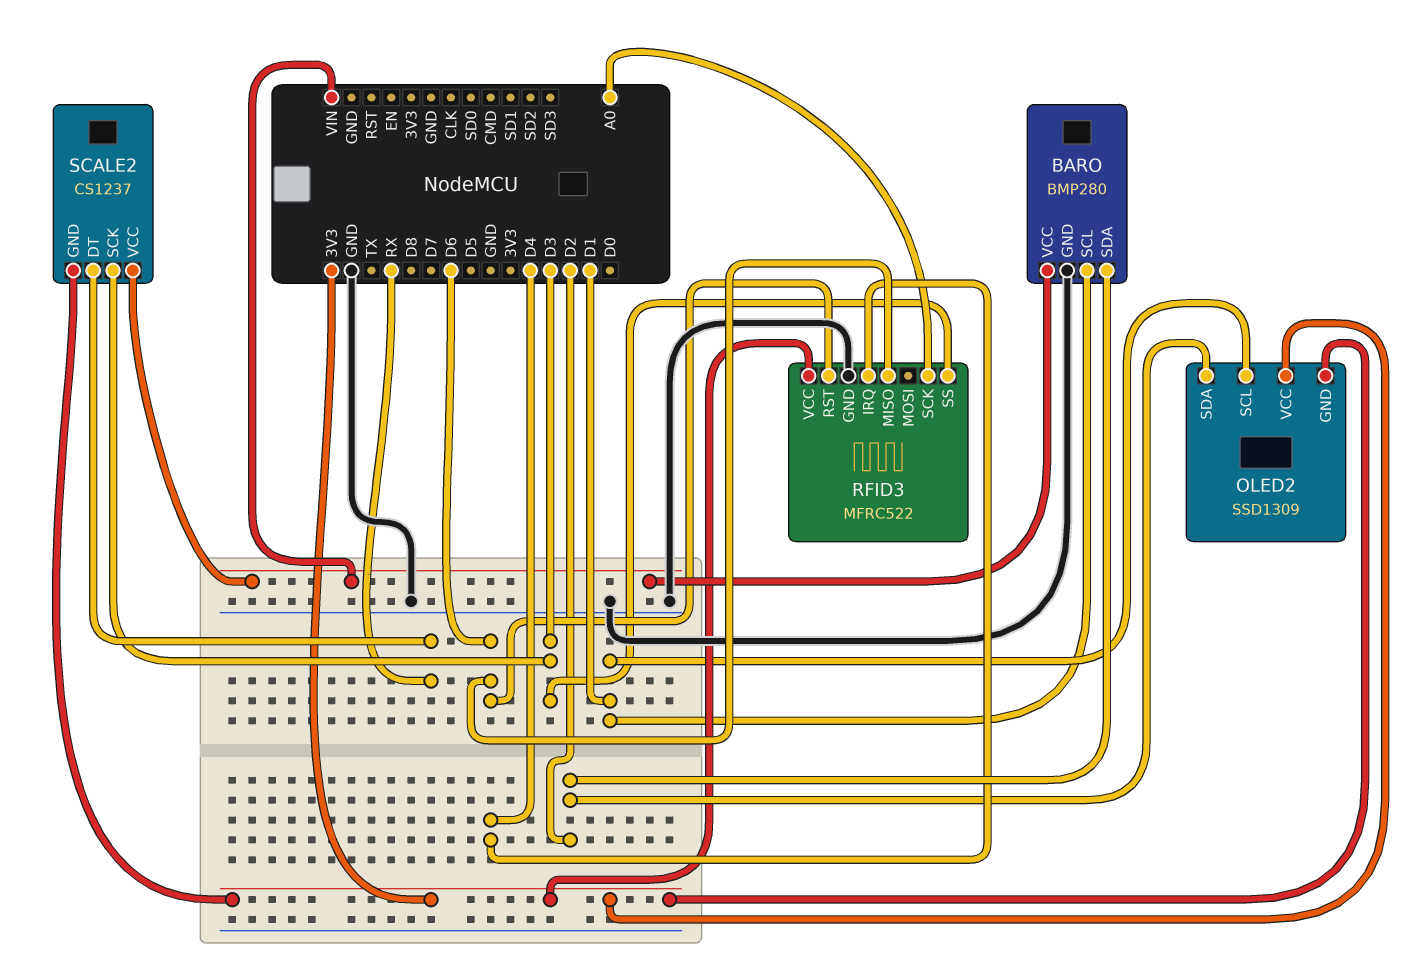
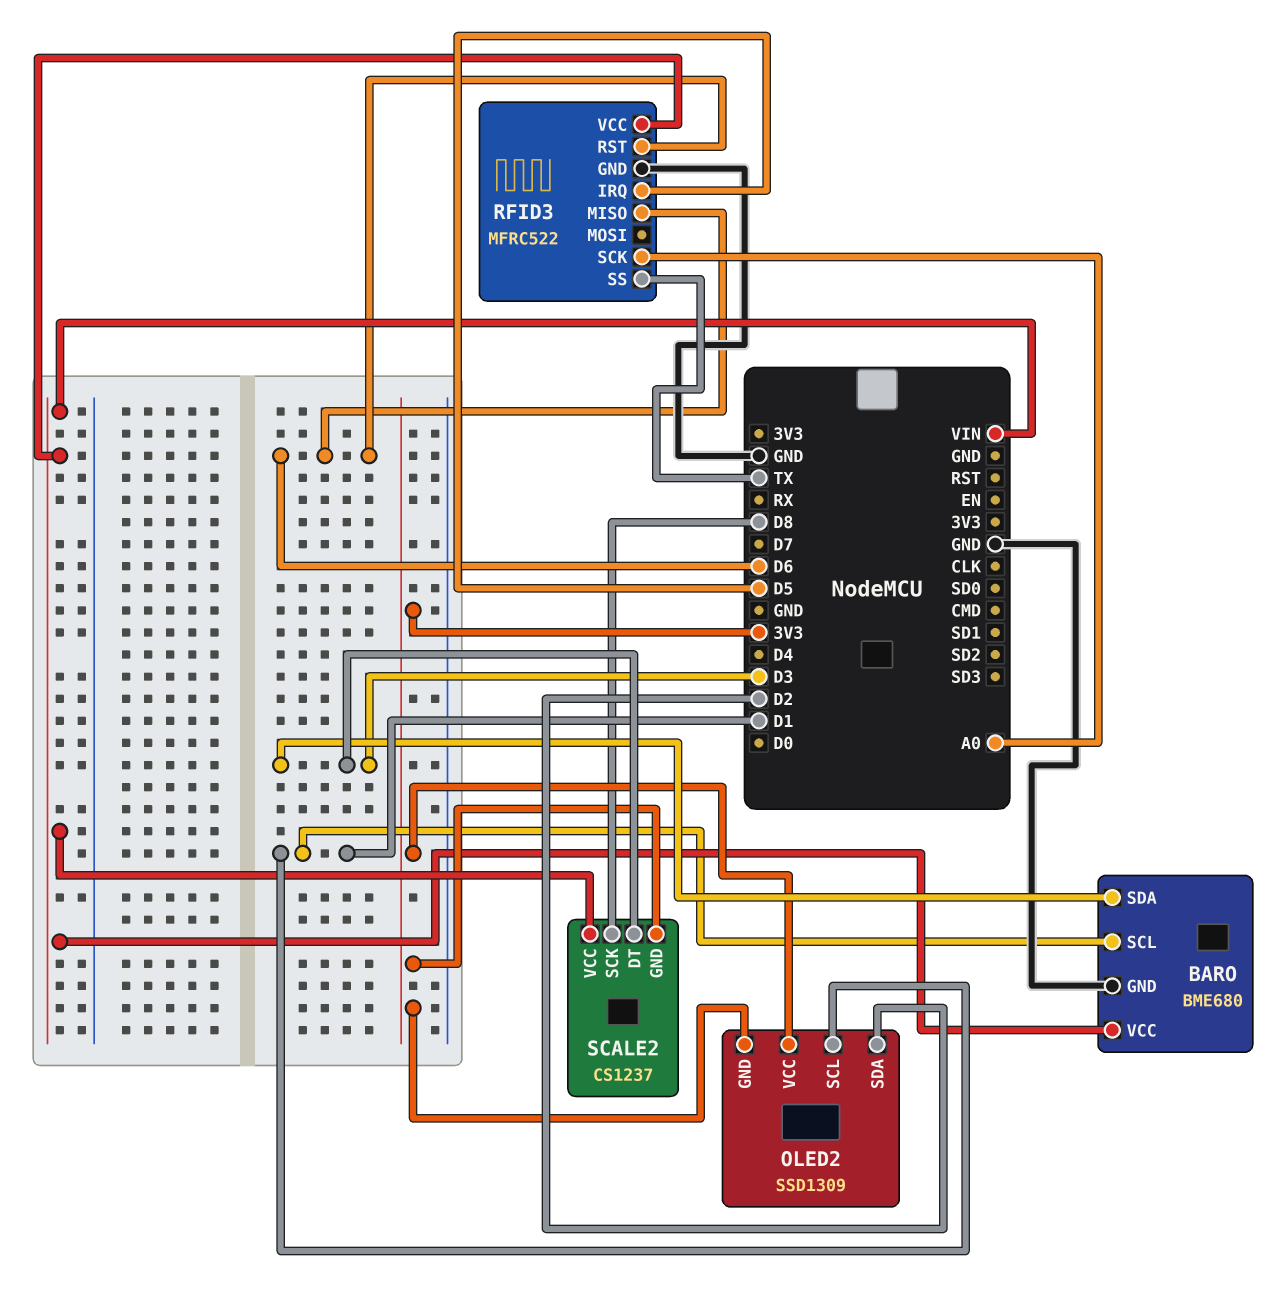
BARO: BMP280 -> BME680
BARO pin SDA: D2 -> D3
RFID3 pin IRQ: D4 -> D5
RFID3 pin SS: D3 -> TX
RFID3 pin VCC: 3V3 -> VIN
SCALE2 pin DT: RX -> D3
SCALE2 pin SCK: D3 -> D8

